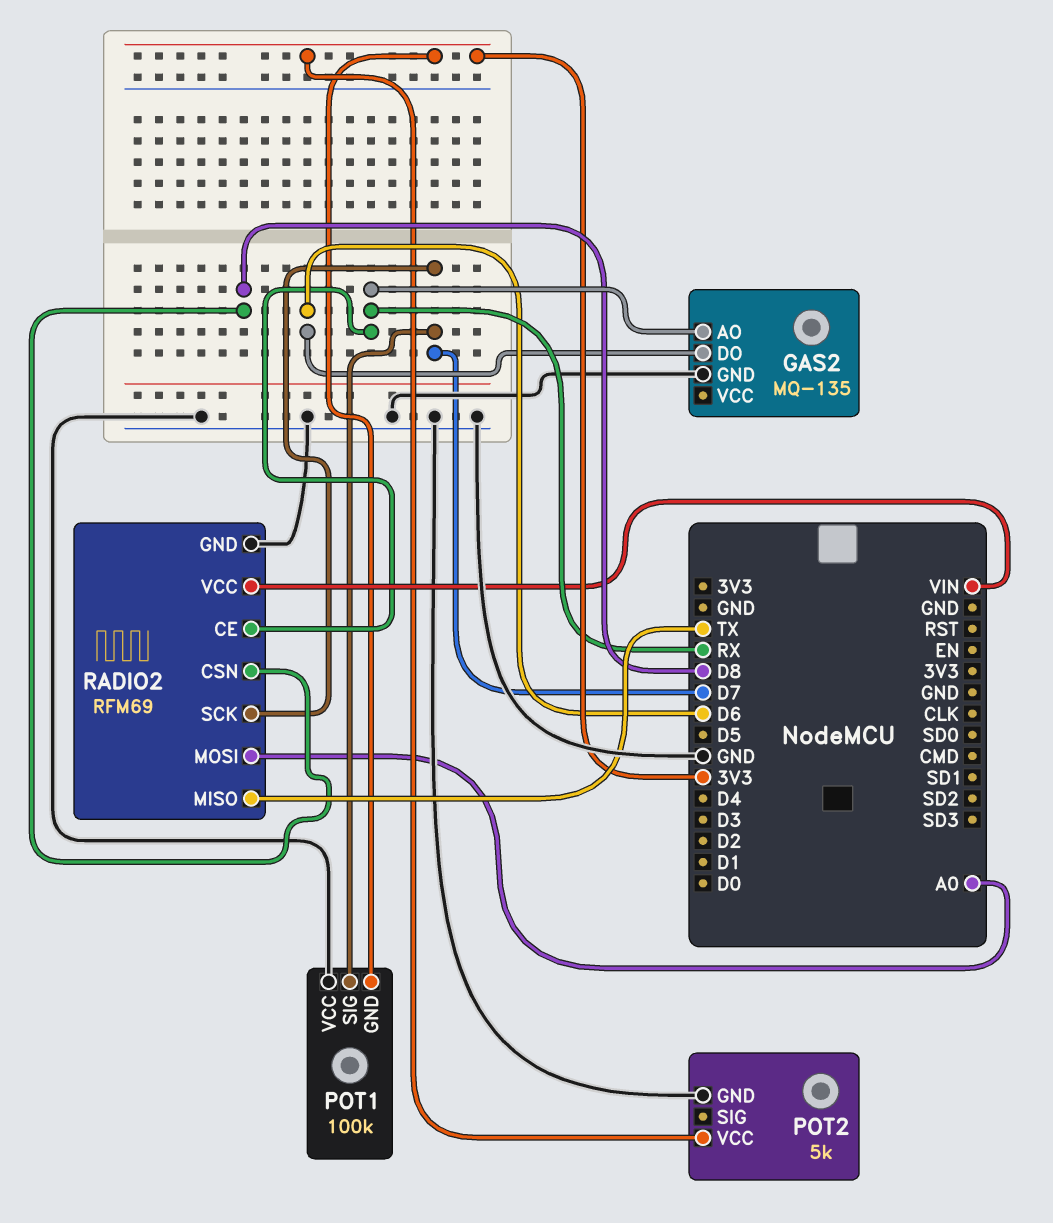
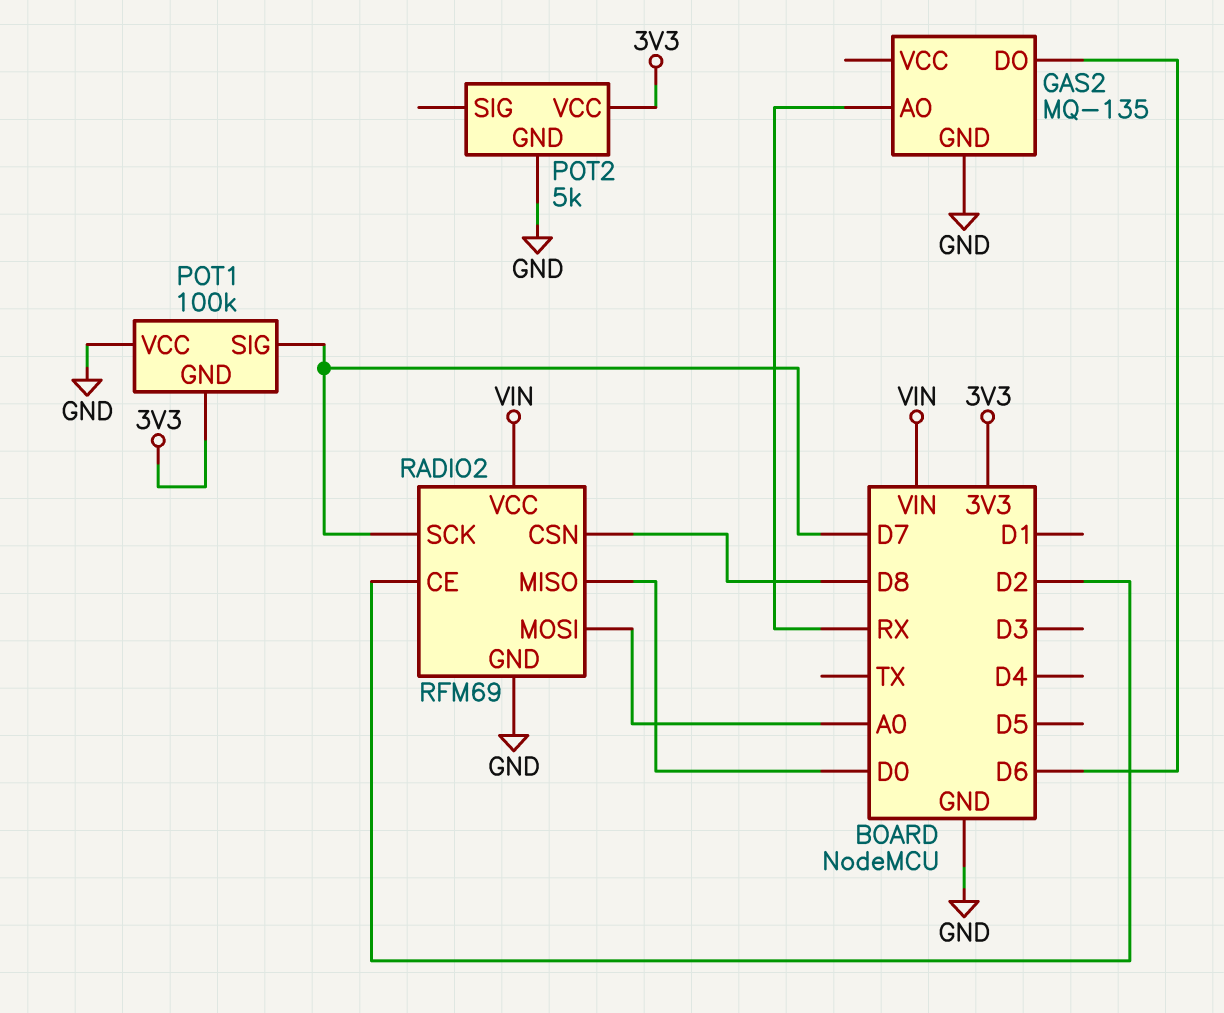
RADIO2 pin CE: RX -> D2
RADIO2 pin MISO: TX -> D0

